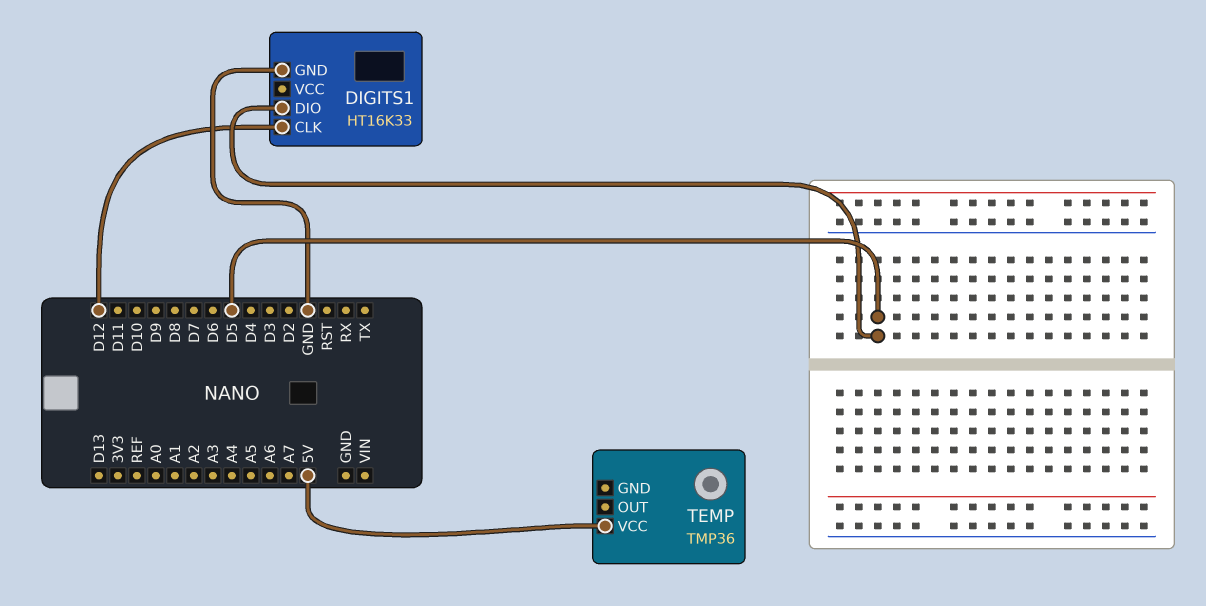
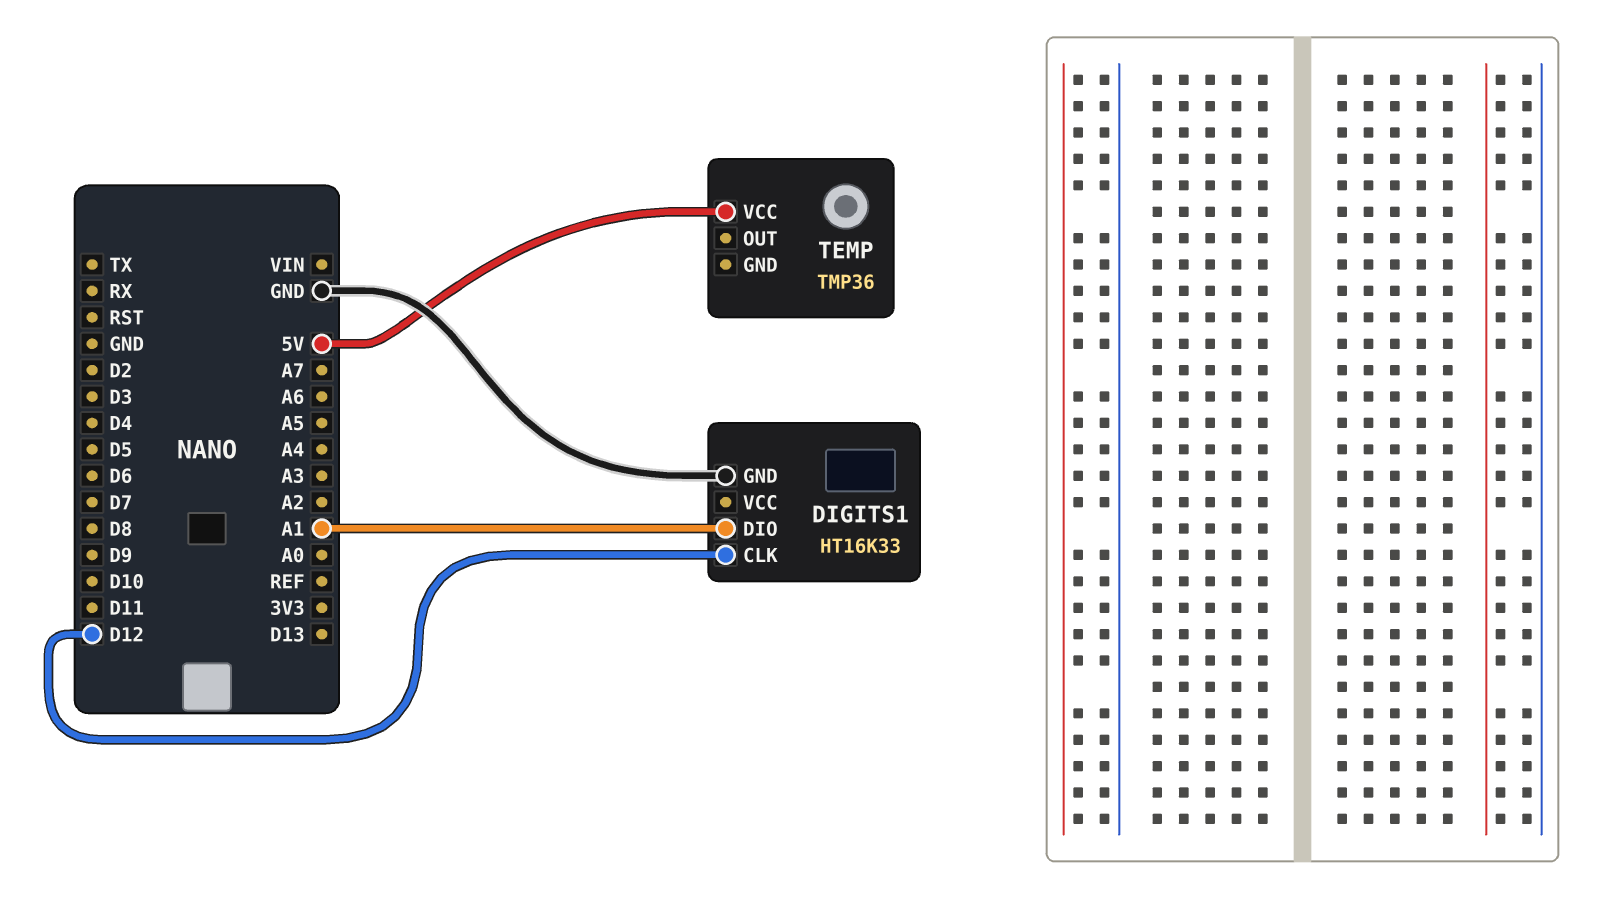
DIGITS1 pin DIO: D5 -> A1

